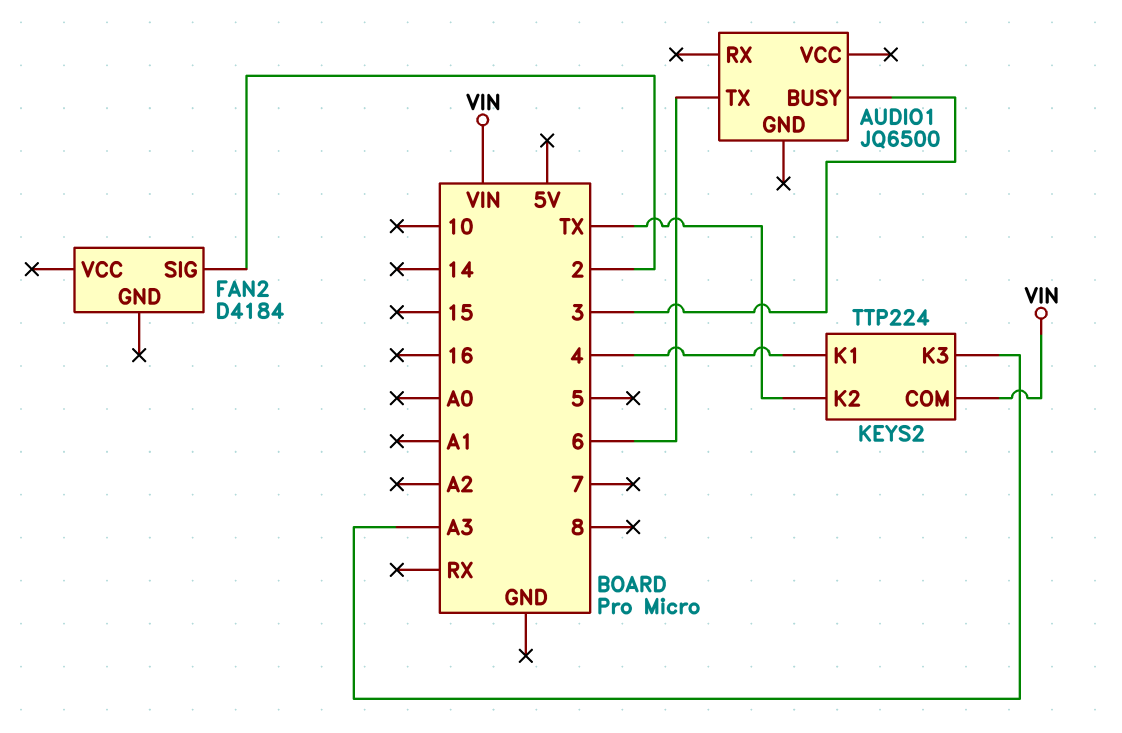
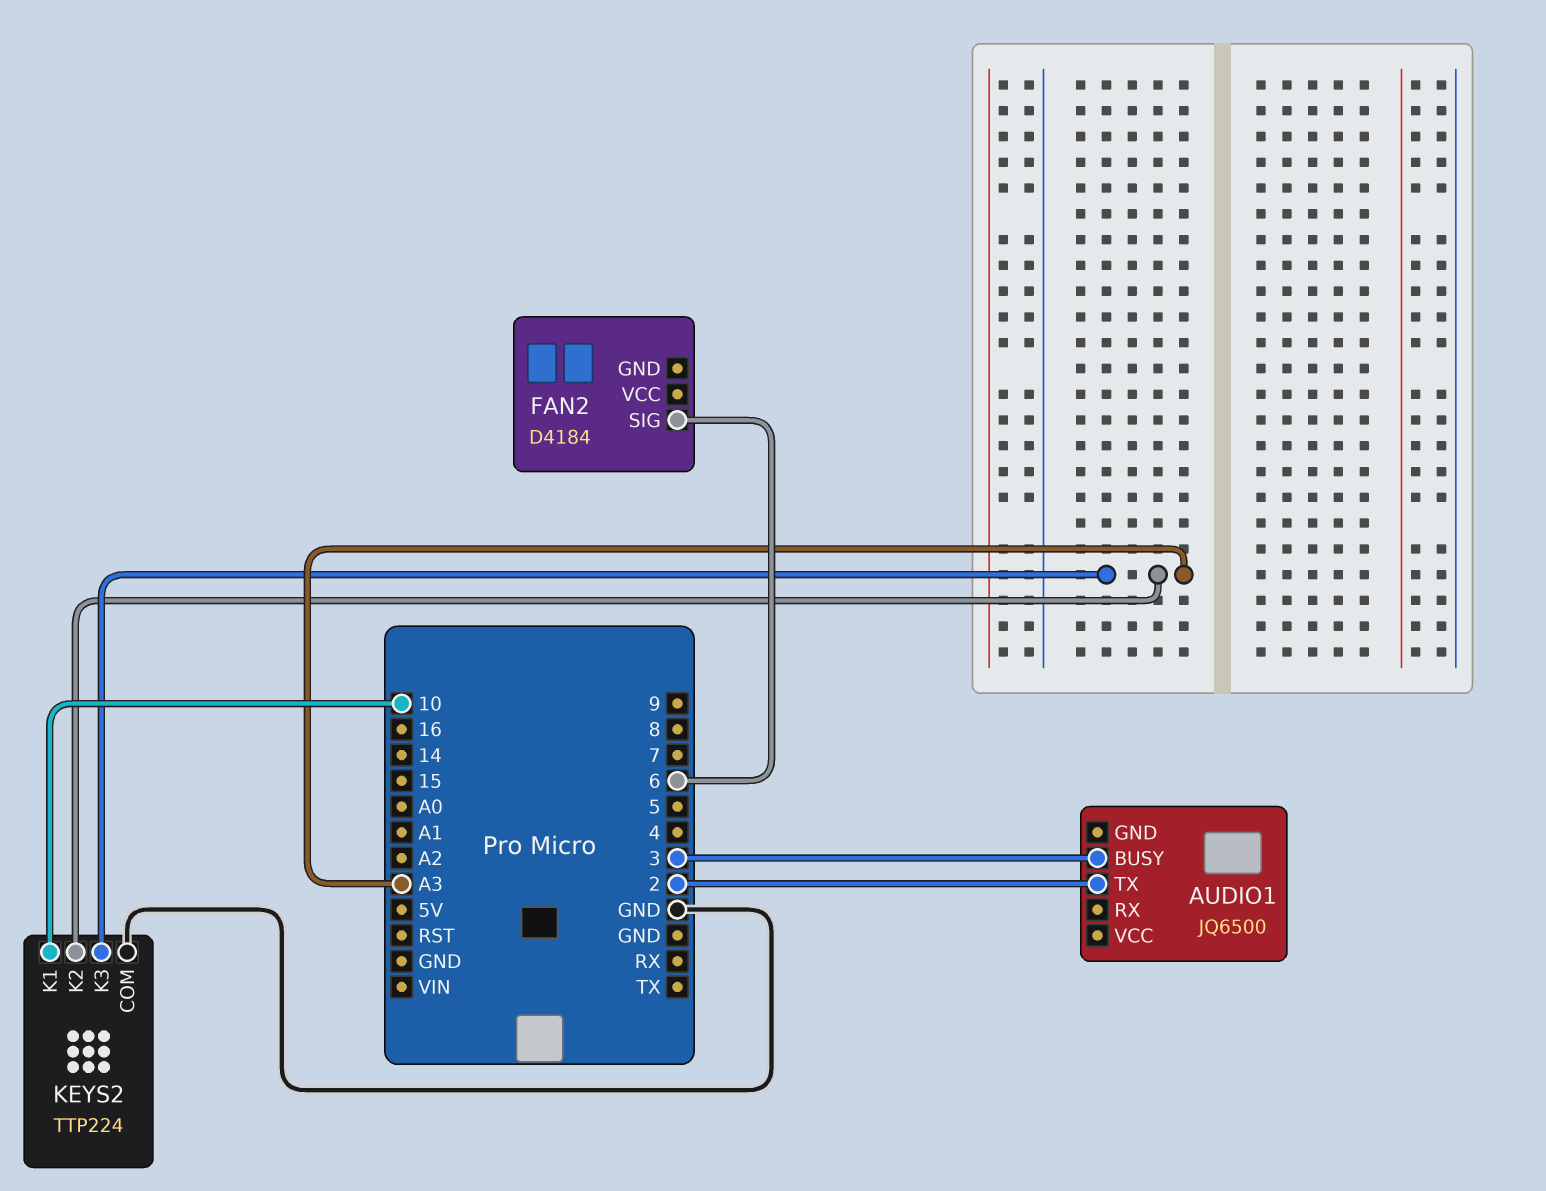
AUDIO1 pin TX: 6 -> 2
FAN2 pin SIG: 2 -> 6
KEYS2 pin COM: VIN -> GND
KEYS2 pin K1: 4 -> 10
KEYS2 pin K2: TX -> A3

